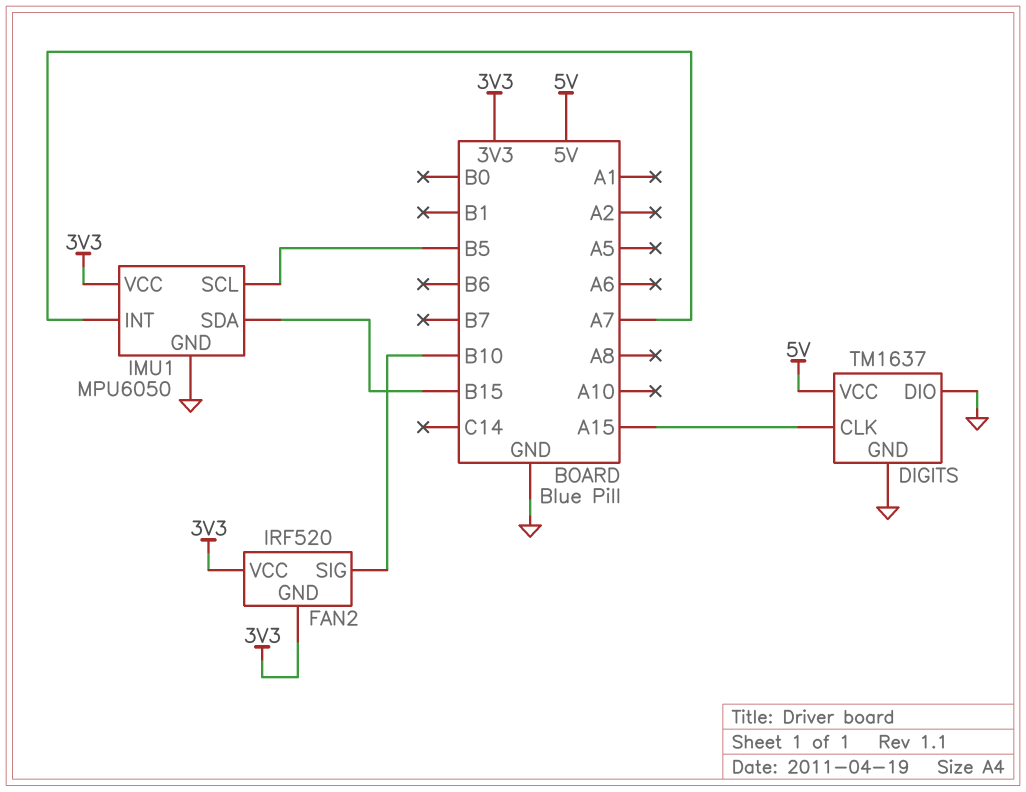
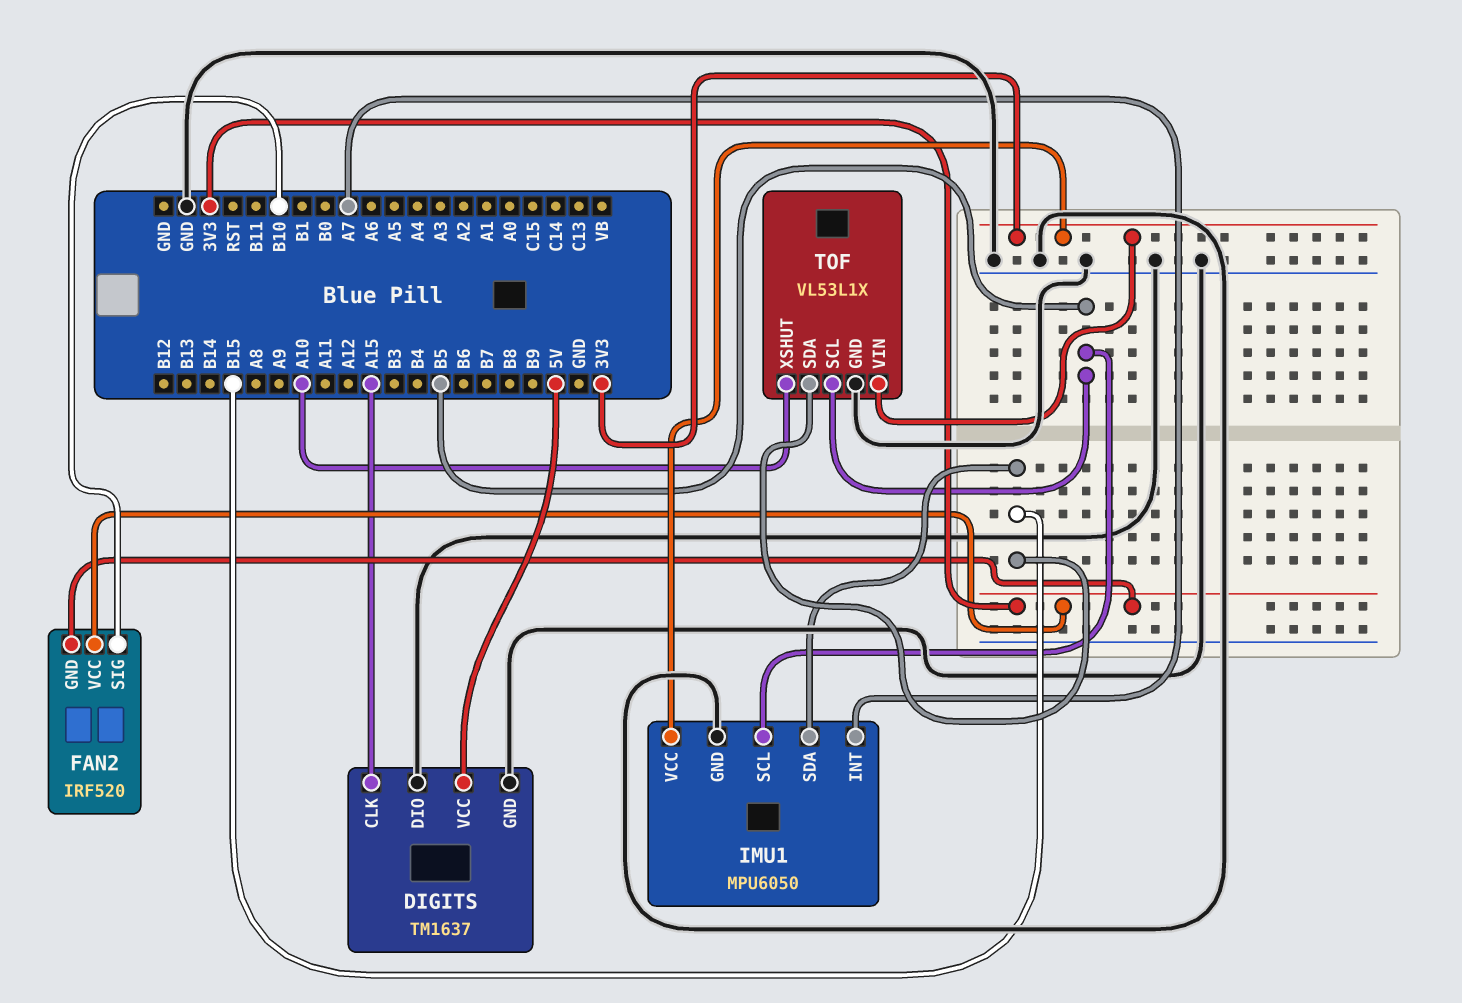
TOF: none -> VL53L1X
TOF pin GND: none -> GND
TOF pin SCL: none -> B5
TOF pin SDA: none -> B15
TOF pin VIN: none -> 3V3
TOF pin XSHUT: none -> A10

